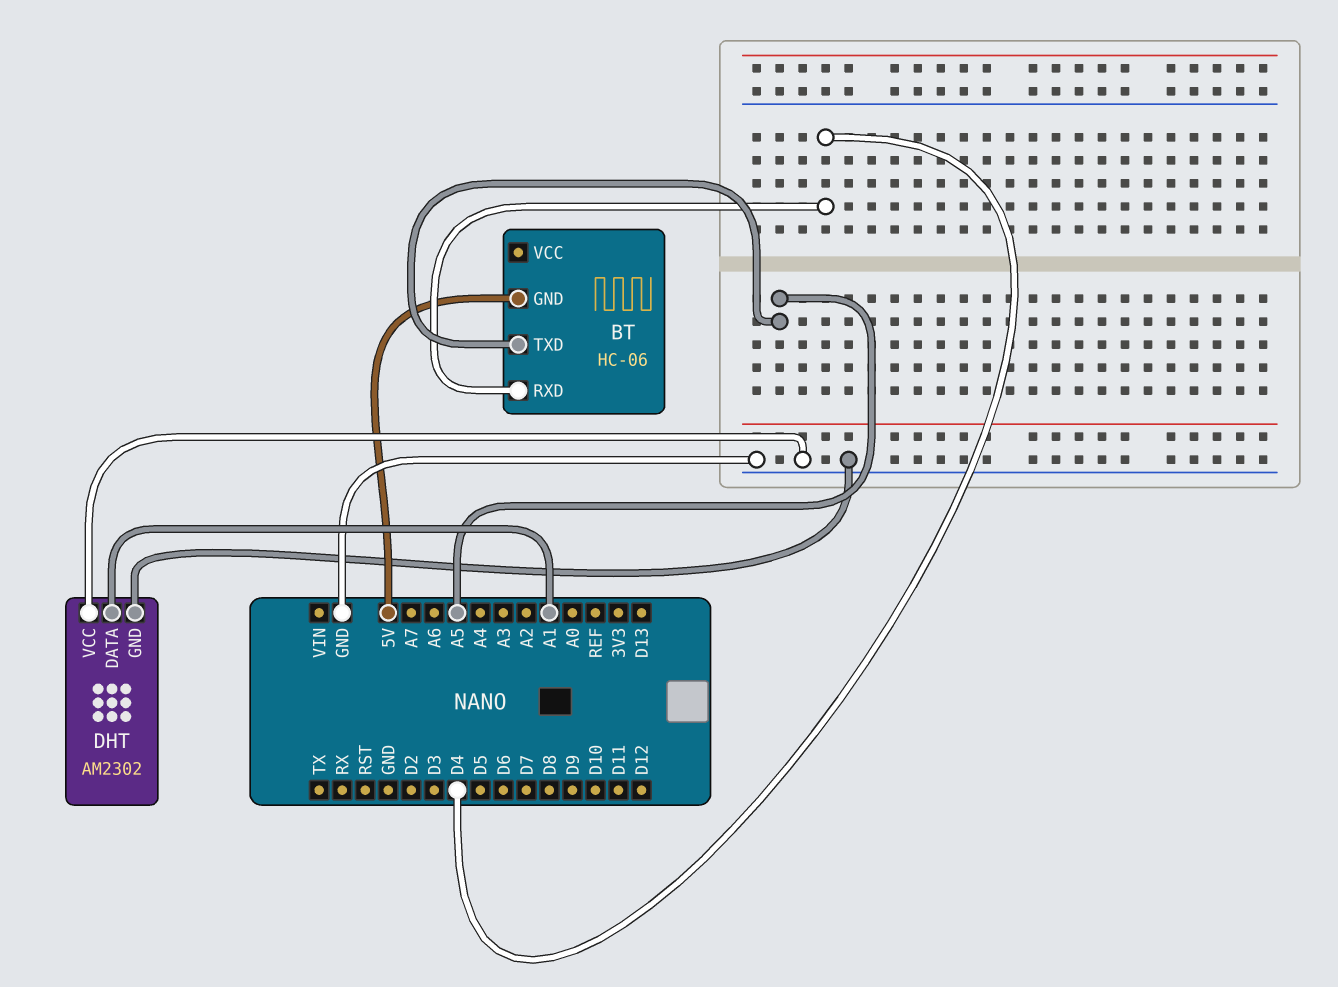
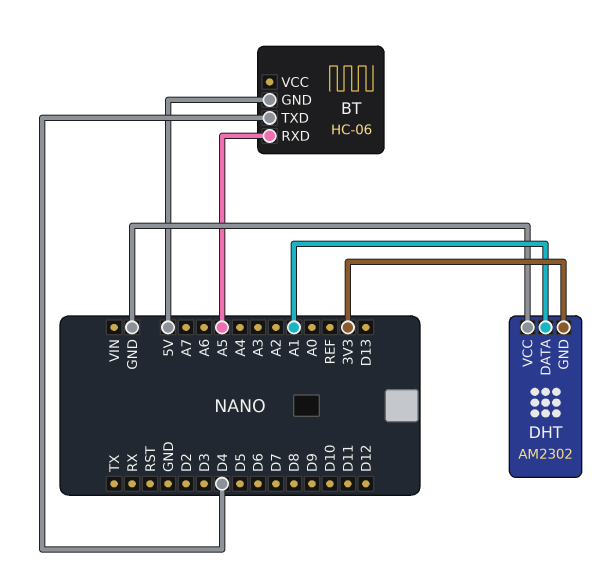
BT pin RXD: D4 -> A5
BT pin TXD: A5 -> D4
DHT pin GND: GND -> 3V3

